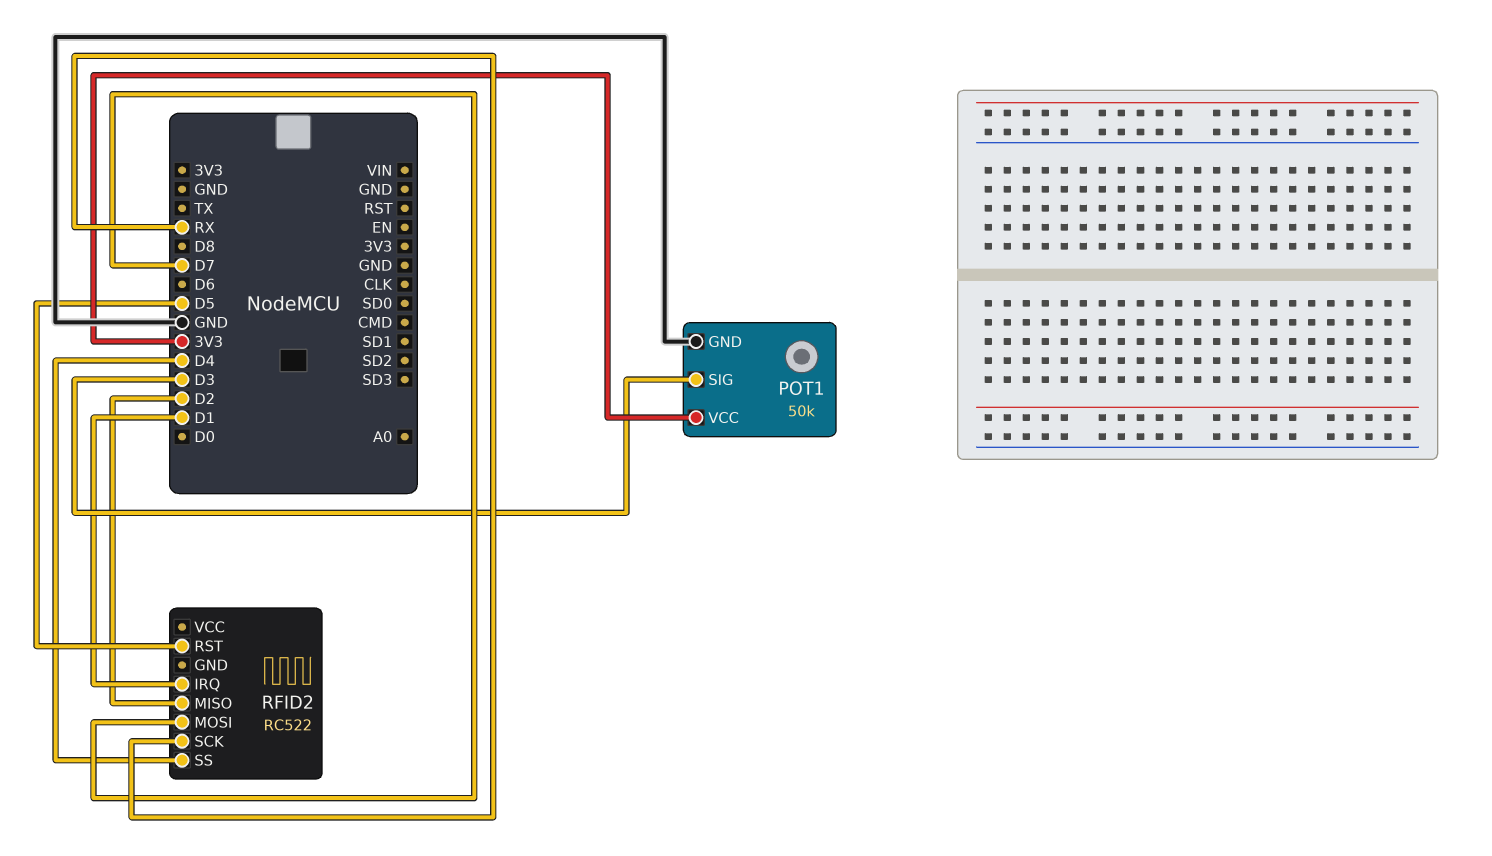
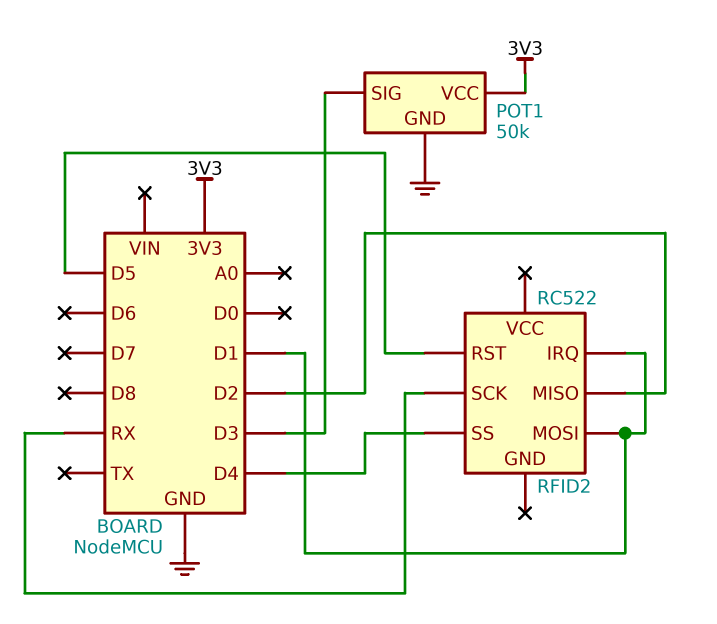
RFID2 pin MOSI: D7 -> D1

